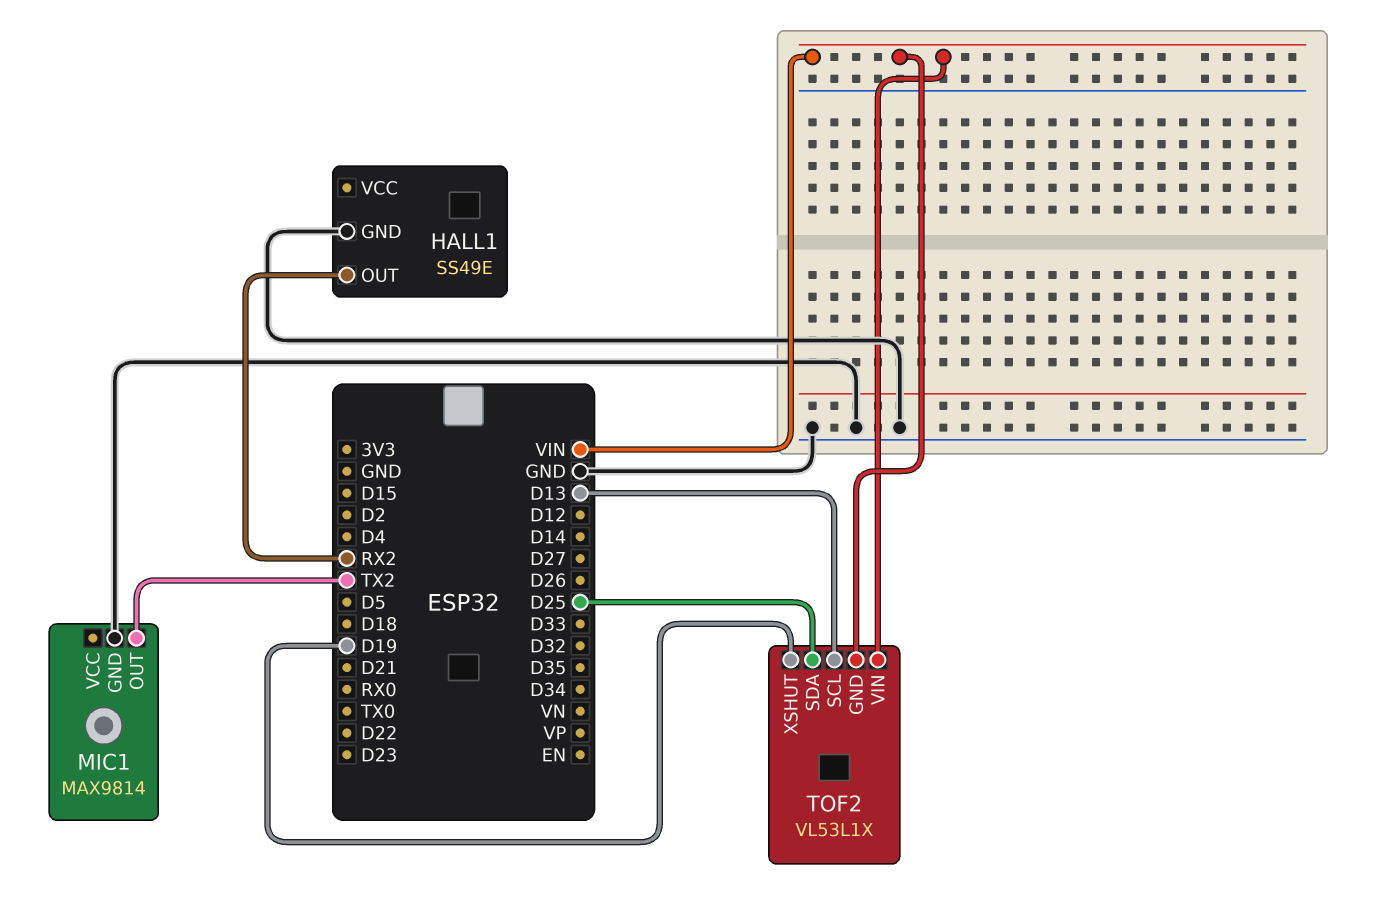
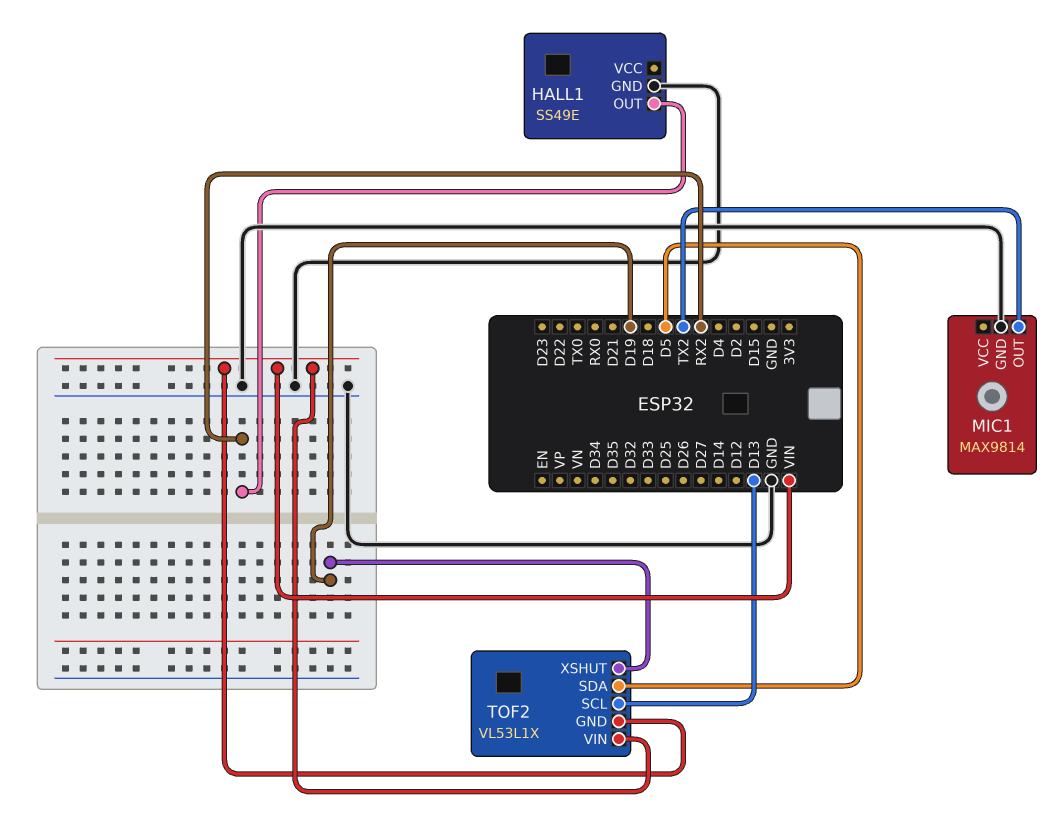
TOF2 pin SDA: D25 -> D5

